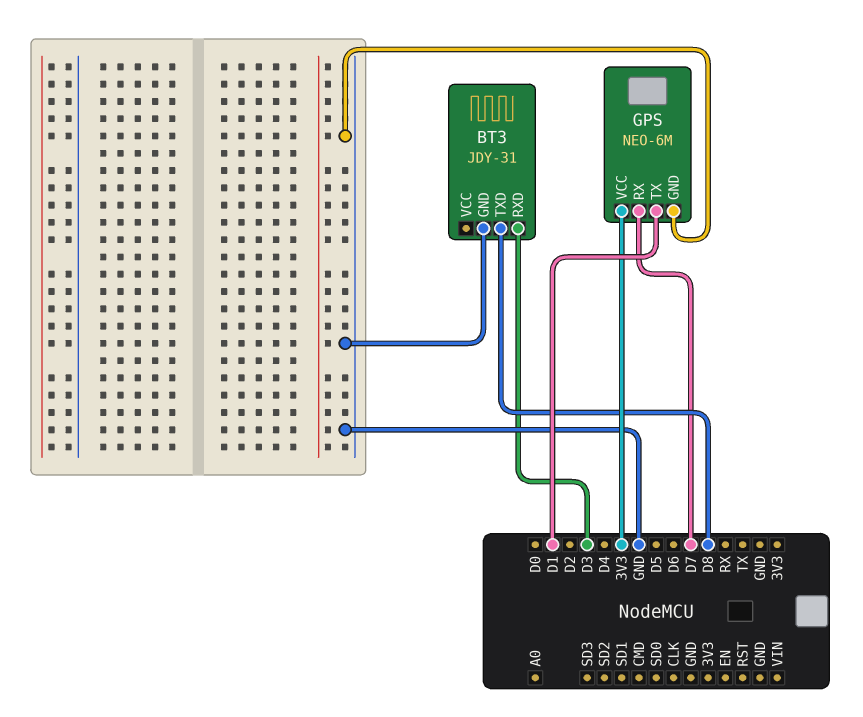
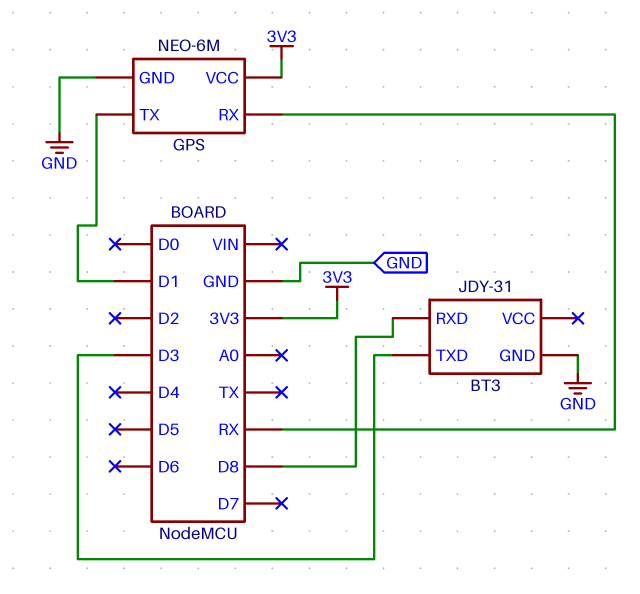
BT3 pin RXD: D3 -> D8
BT3 pin TXD: D8 -> D3
GPS pin RX: D7 -> RX

